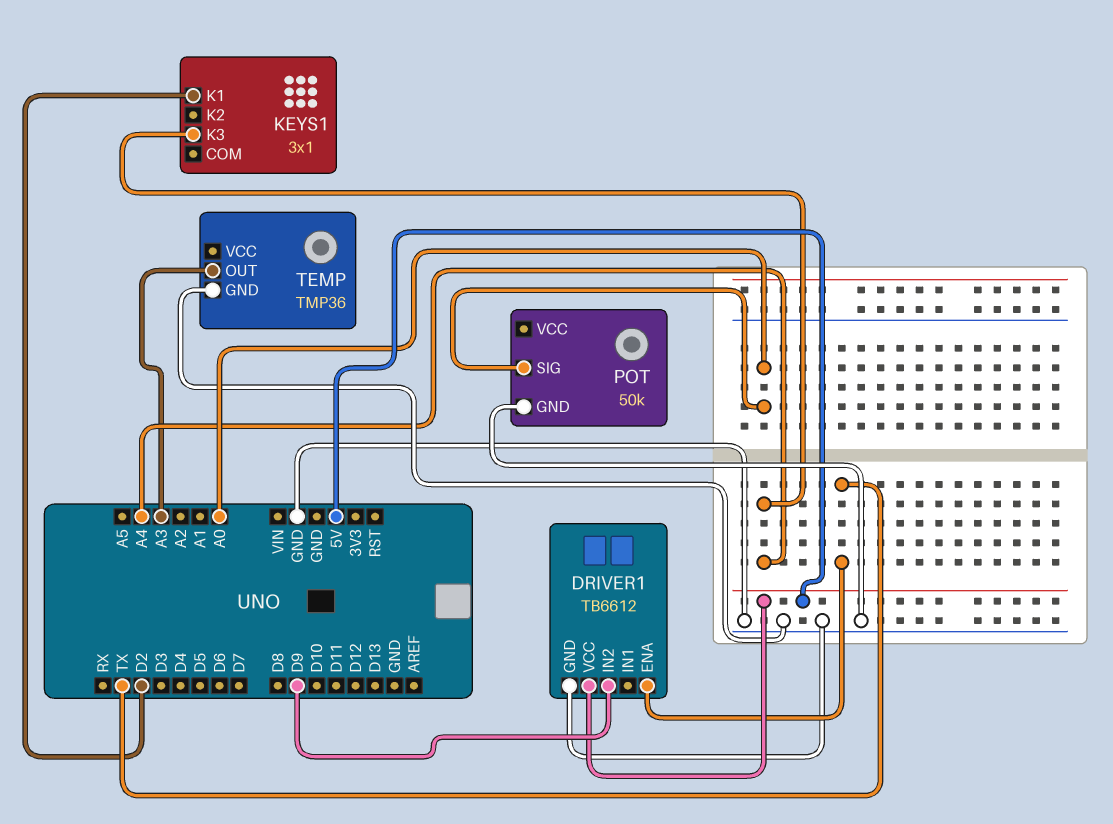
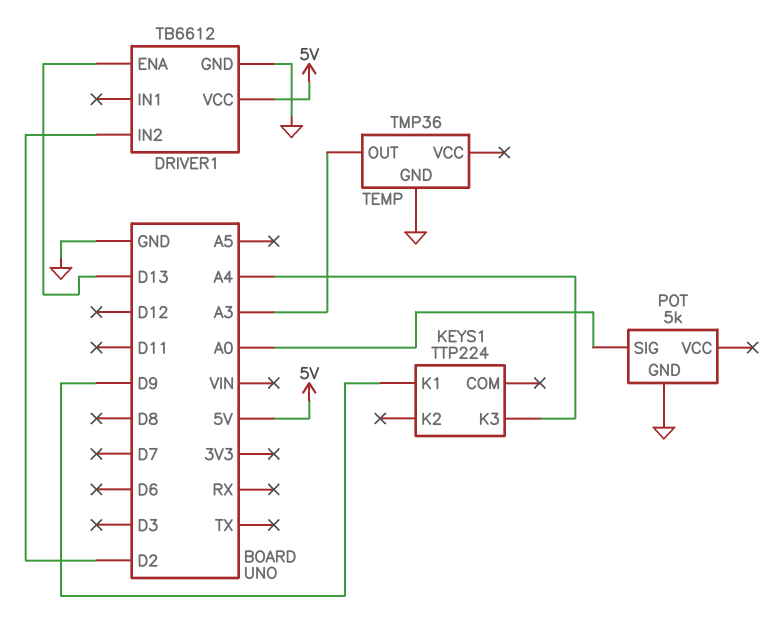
DRIVER1 pin ENA: TX -> D13
DRIVER1 pin IN2: D9 -> D2
KEYS1: 3x1 -> TTP224
KEYS1 pin K1: D2 -> D9
POT: 50k -> 5k

